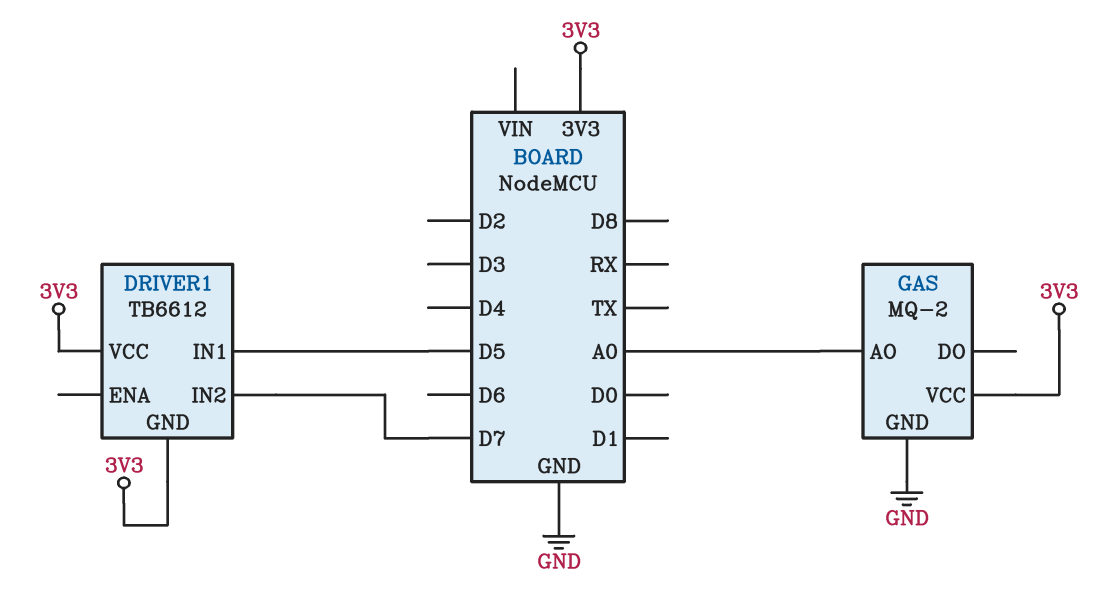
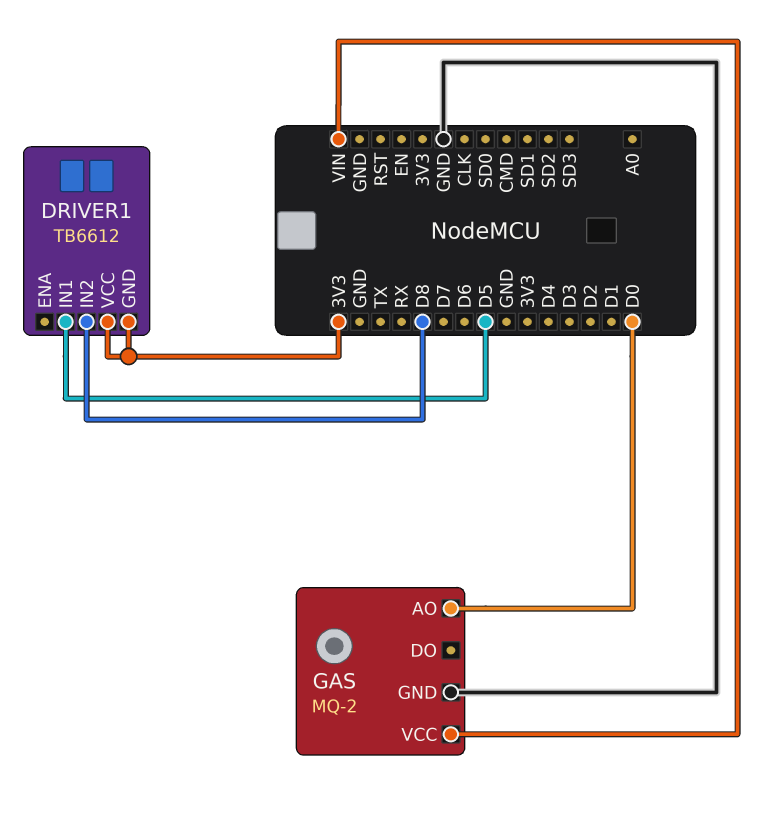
DRIVER1 pin IN2: D7 -> D8
GAS pin AO: A0 -> D0
GAS pin VCC: 3V3 -> VIN

